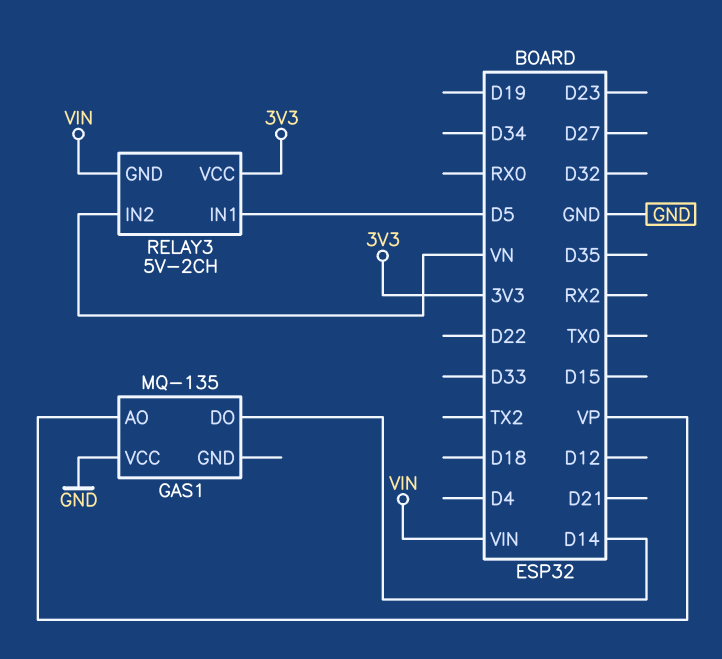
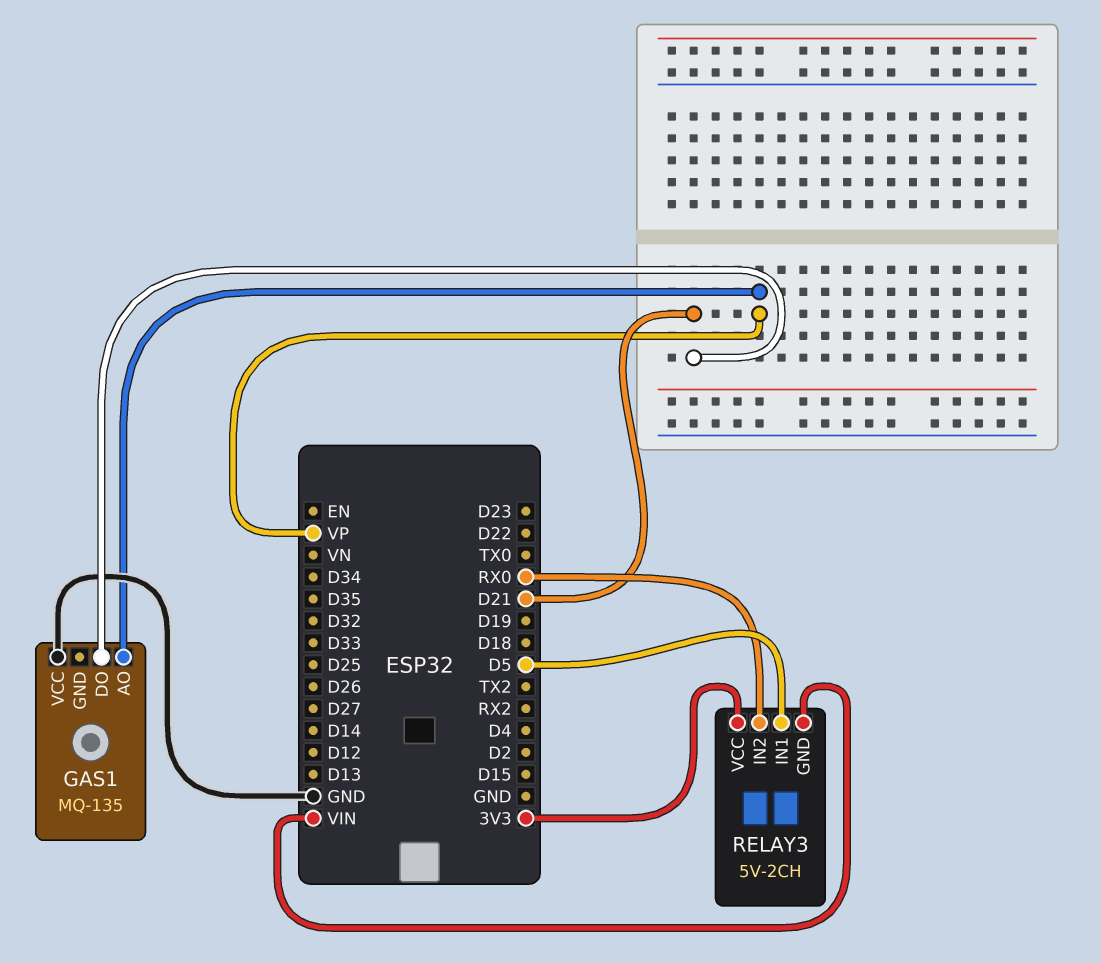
GAS1 pin DO: D14 -> D21
RELAY3 pin IN2: VN -> RX0

